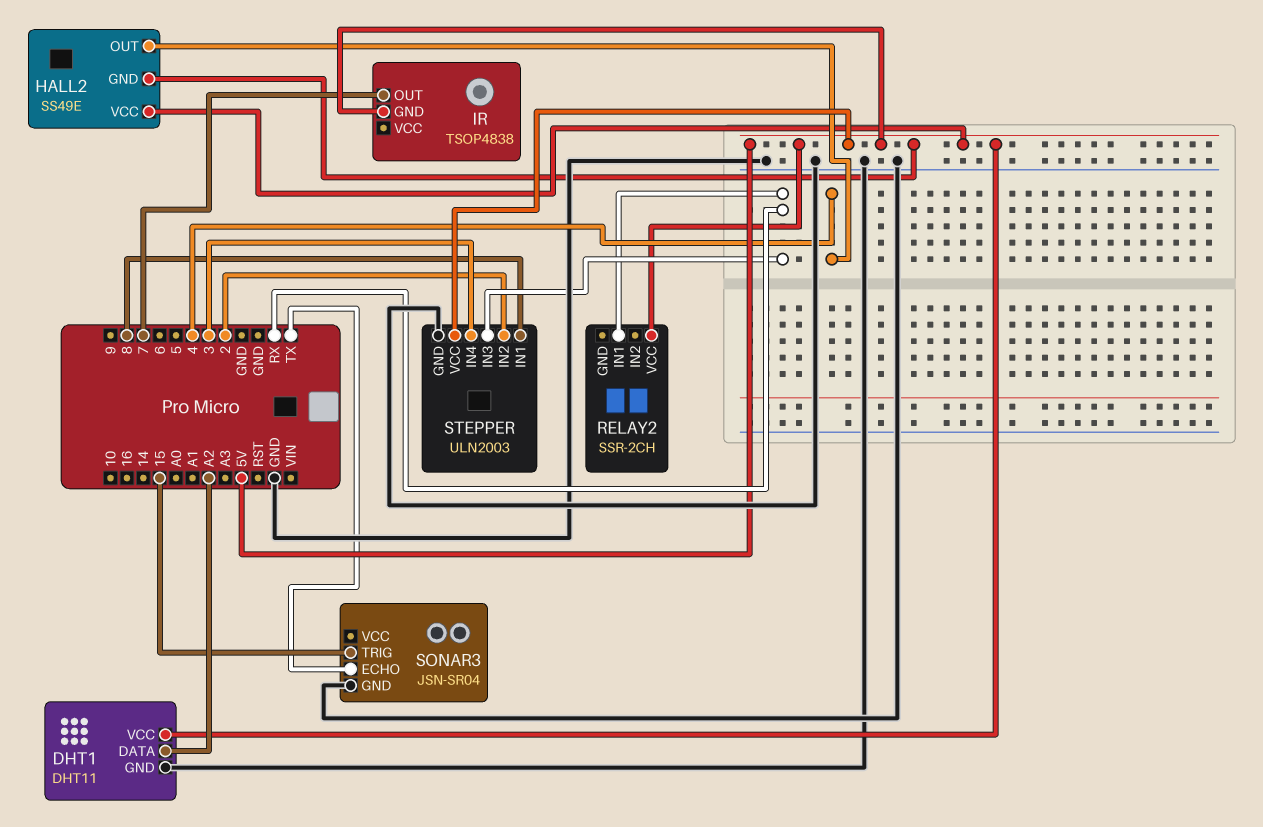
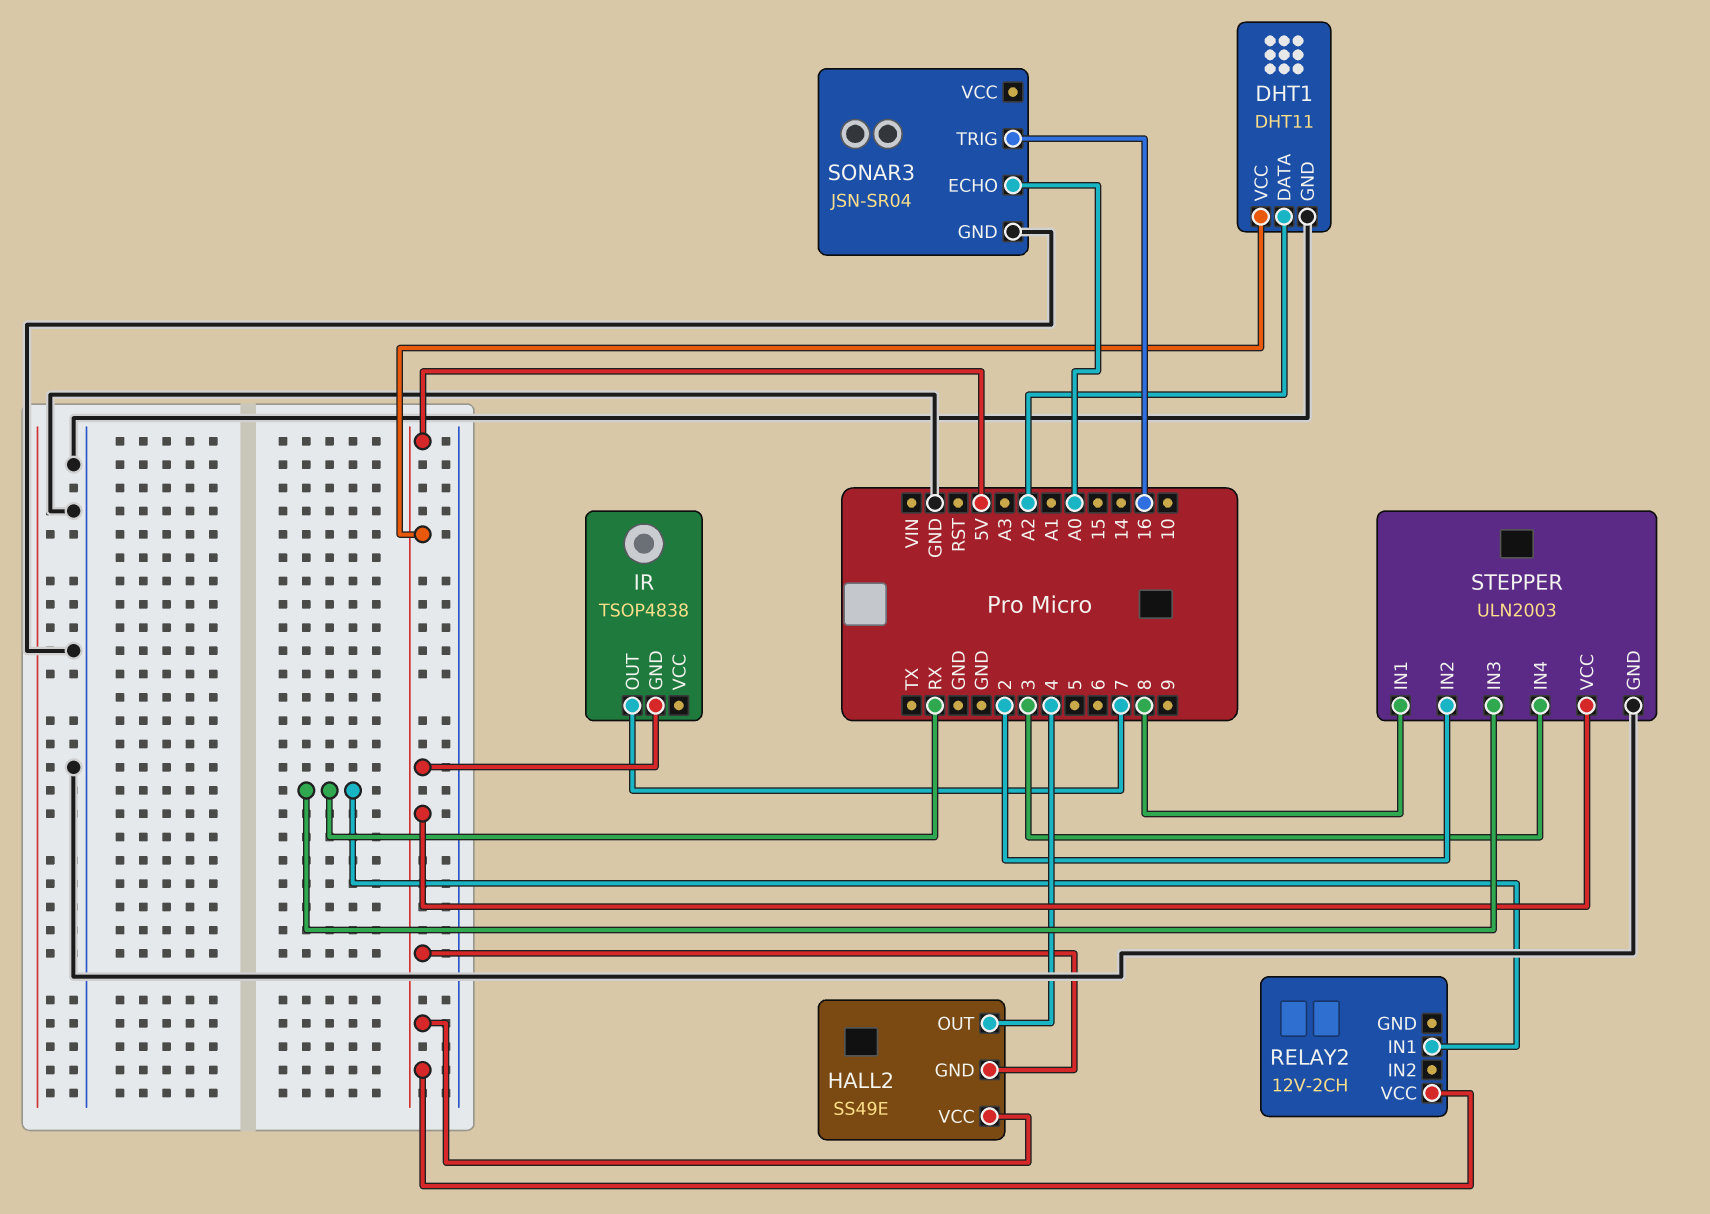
RELAY2: SSR-2CH -> 12V-2CH
SONAR3 pin ECHO: TX -> A0
SONAR3 pin TRIG: 15 -> 16

